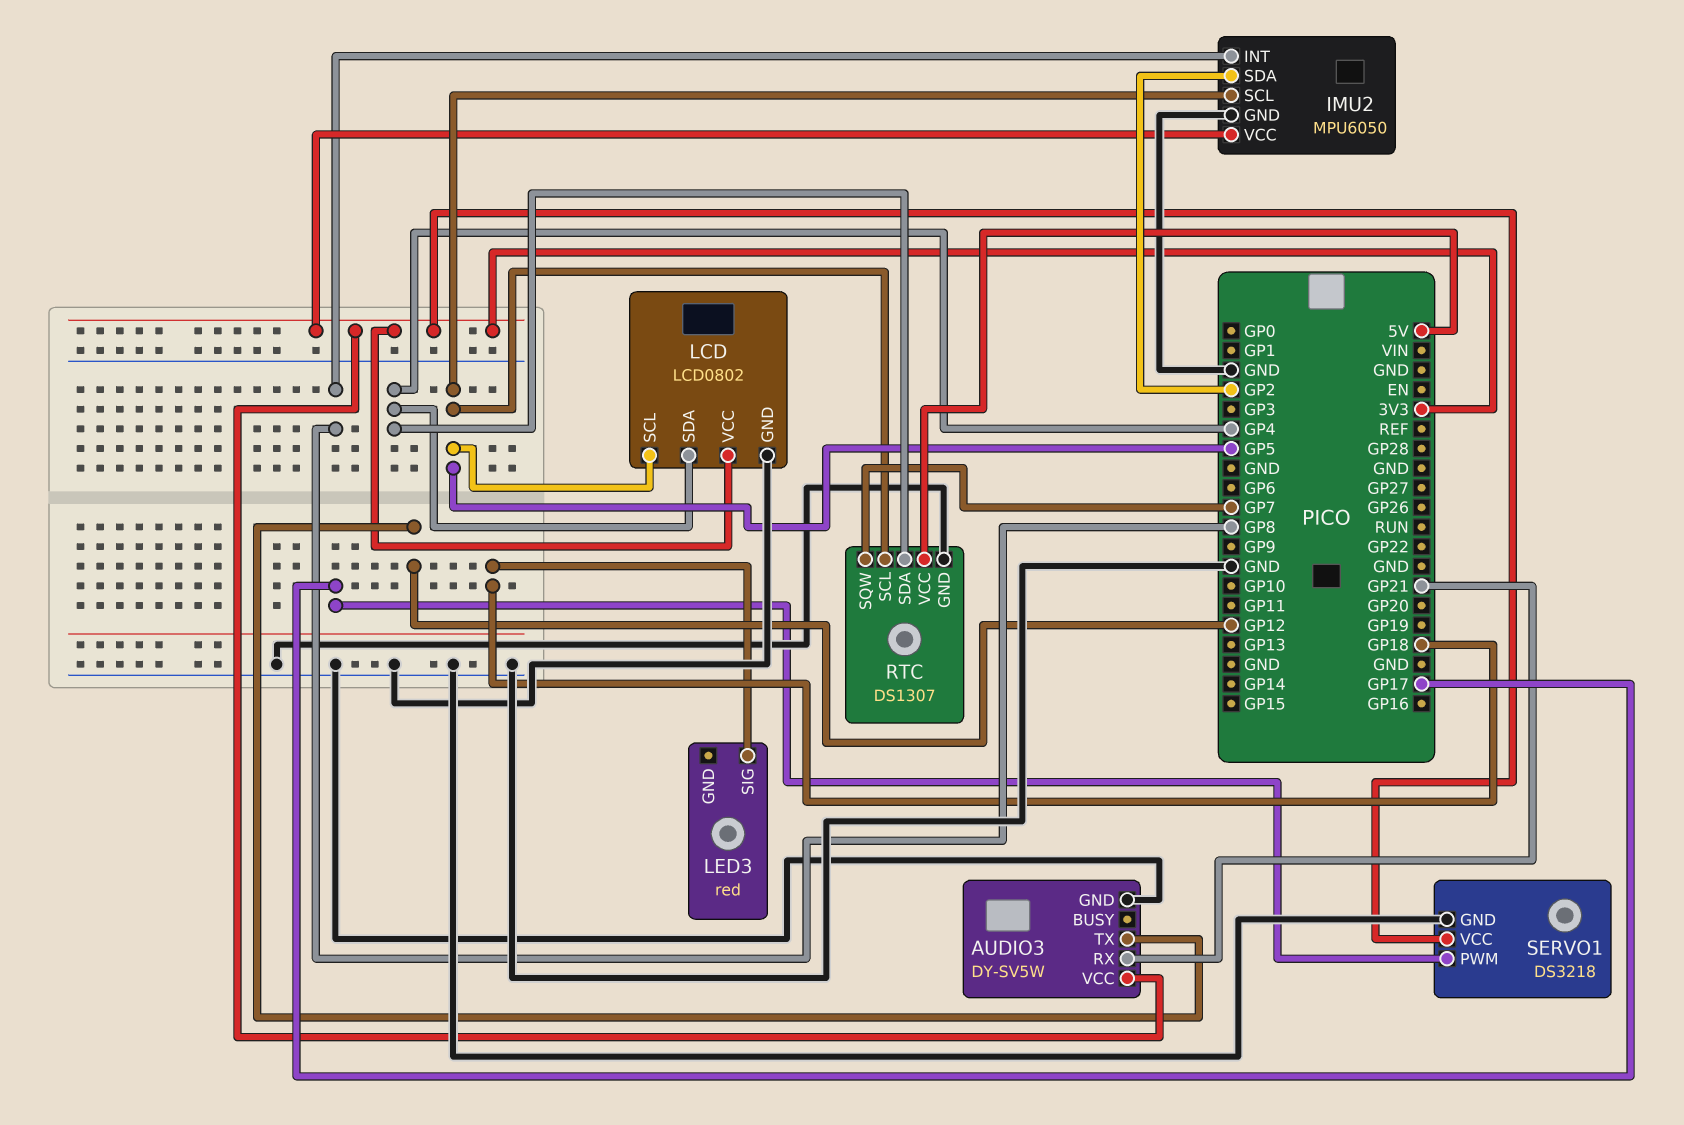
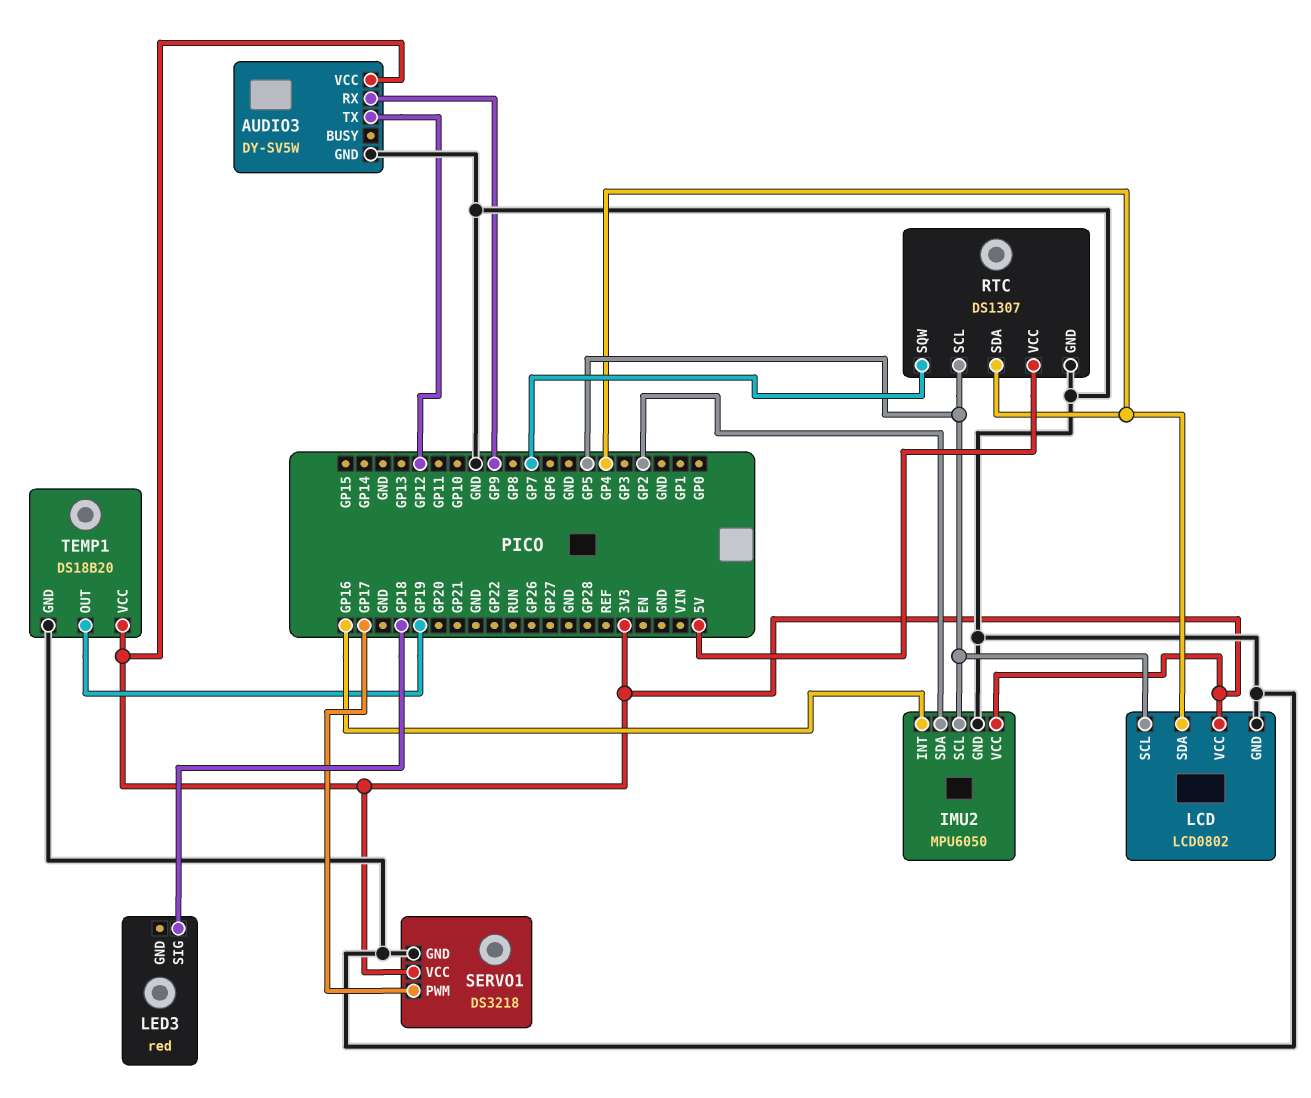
AUDIO3 pin RX: GP21 -> GP9
IMU2 pin INT: GP8 -> GP16
TEMP1: none -> DS18B20
TEMP1 pin GND: none -> GND
TEMP1 pin OUT: none -> GP19
TEMP1 pin VCC: none -> 3V3

